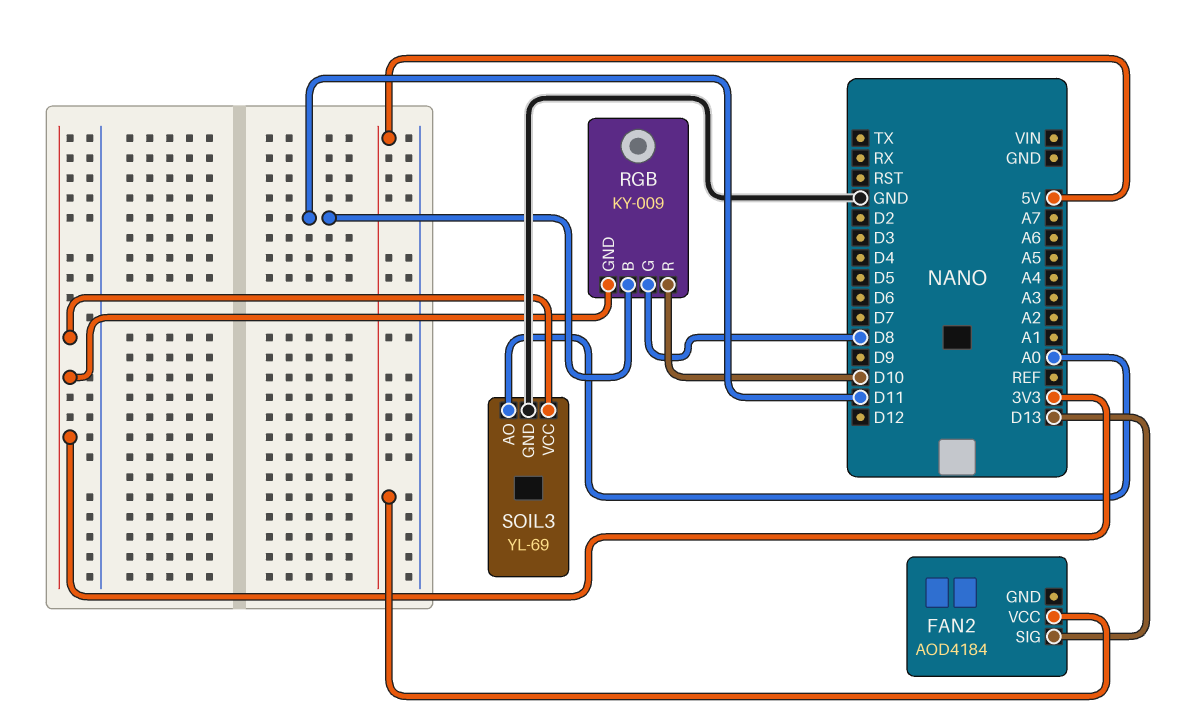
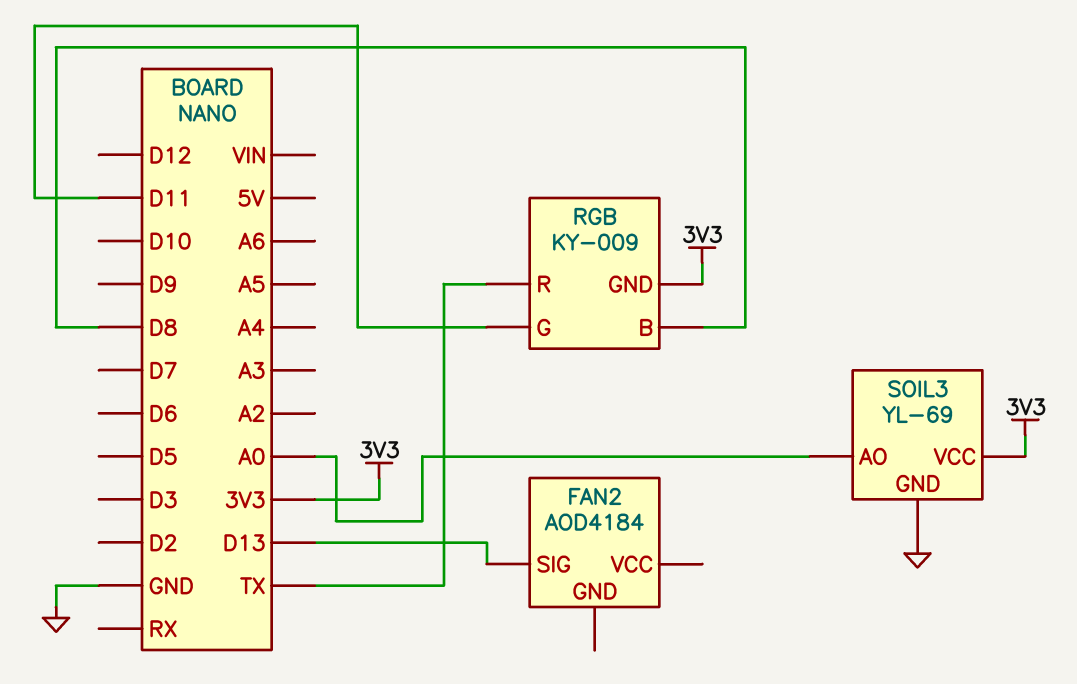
FAN2 pin VCC: 5V -> none
RGB pin B: D11 -> D8
RGB pin G: D8 -> D11
RGB pin R: D10 -> TX

